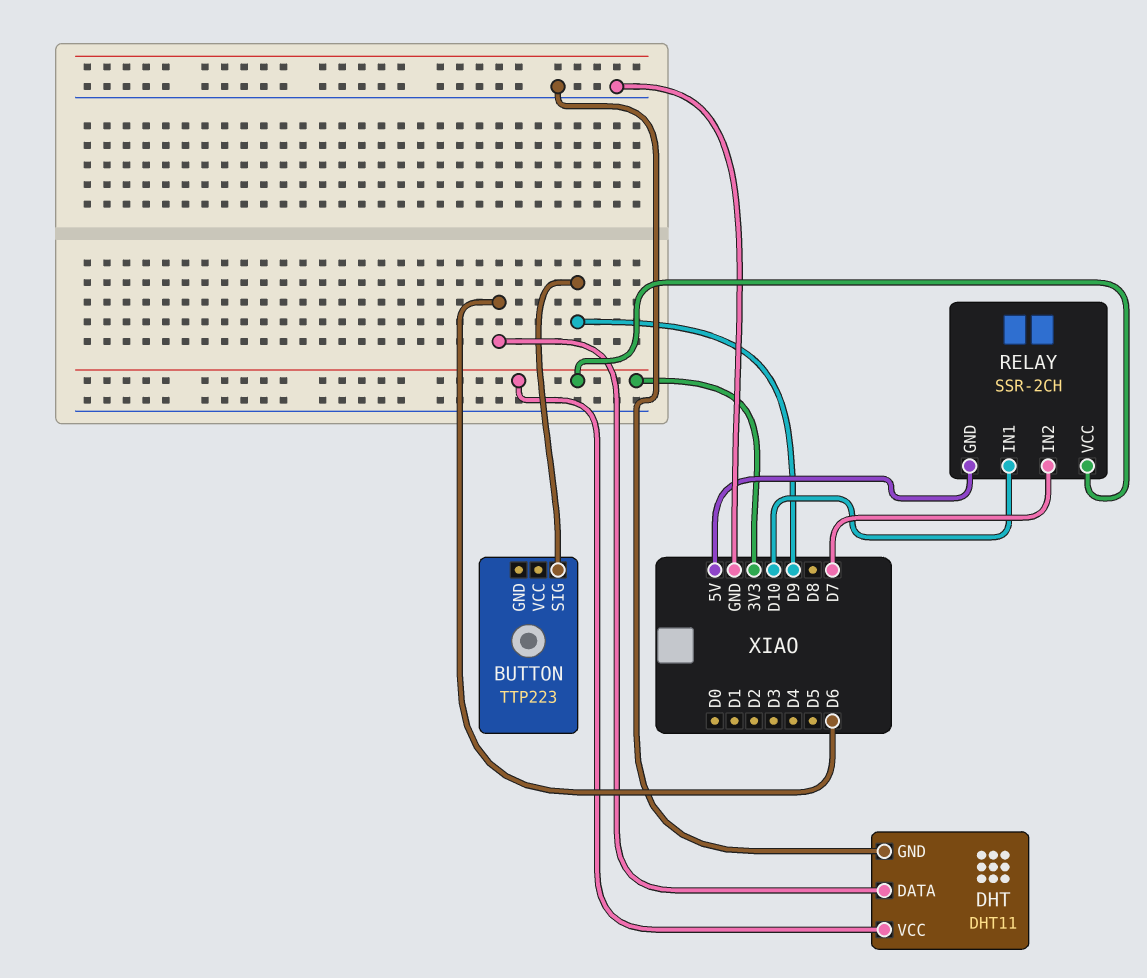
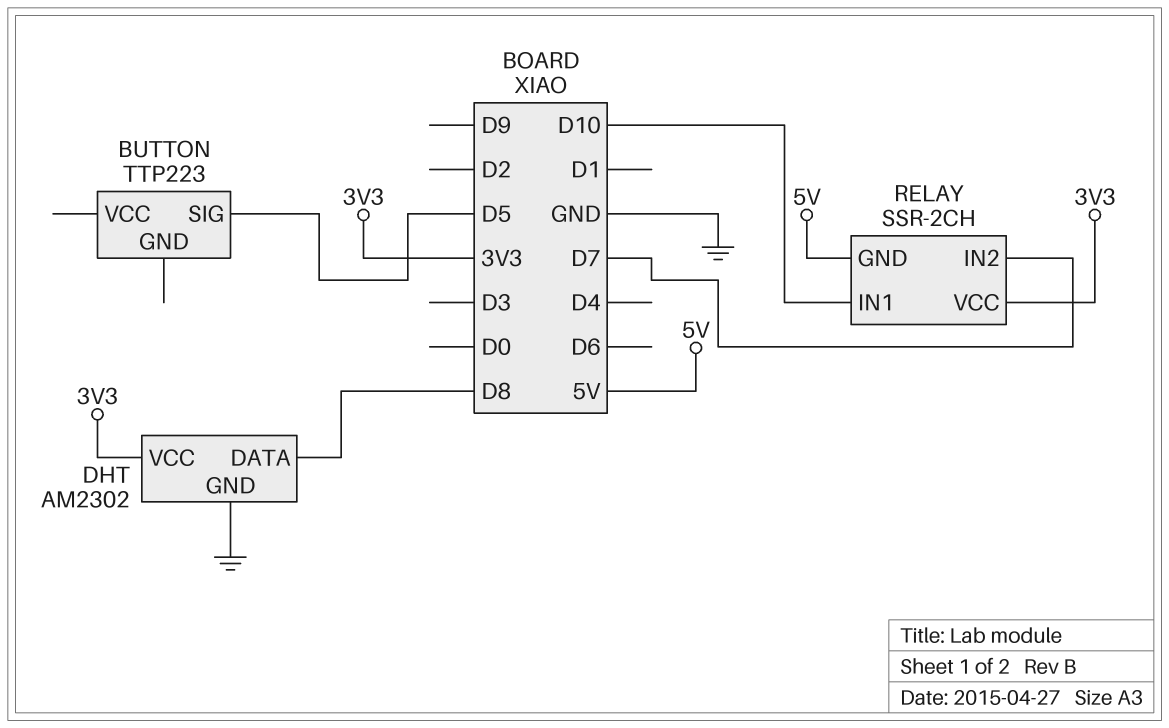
BUTTON pin SIG: D9 -> D5
DHT: DHT11 -> AM2302
DHT pin DATA: D6 -> D8

